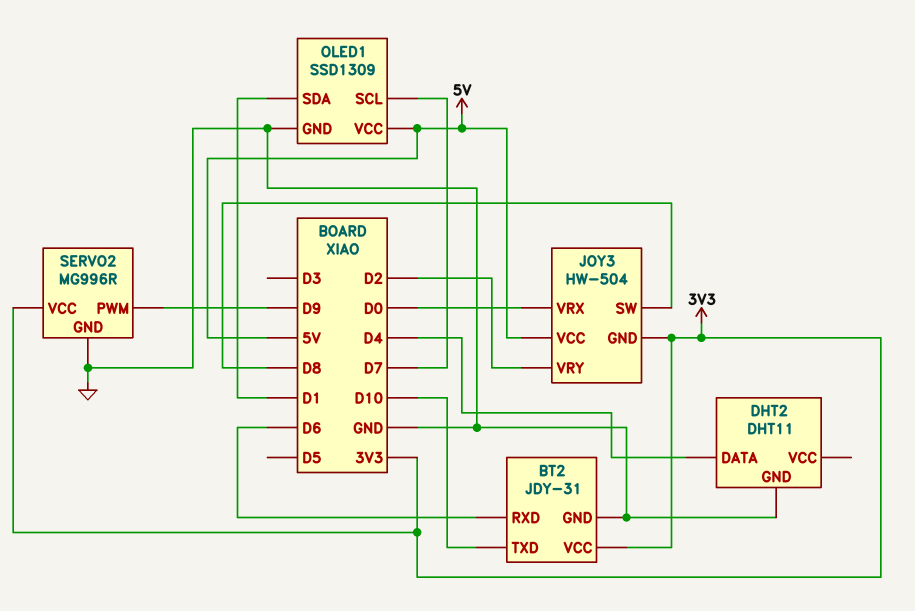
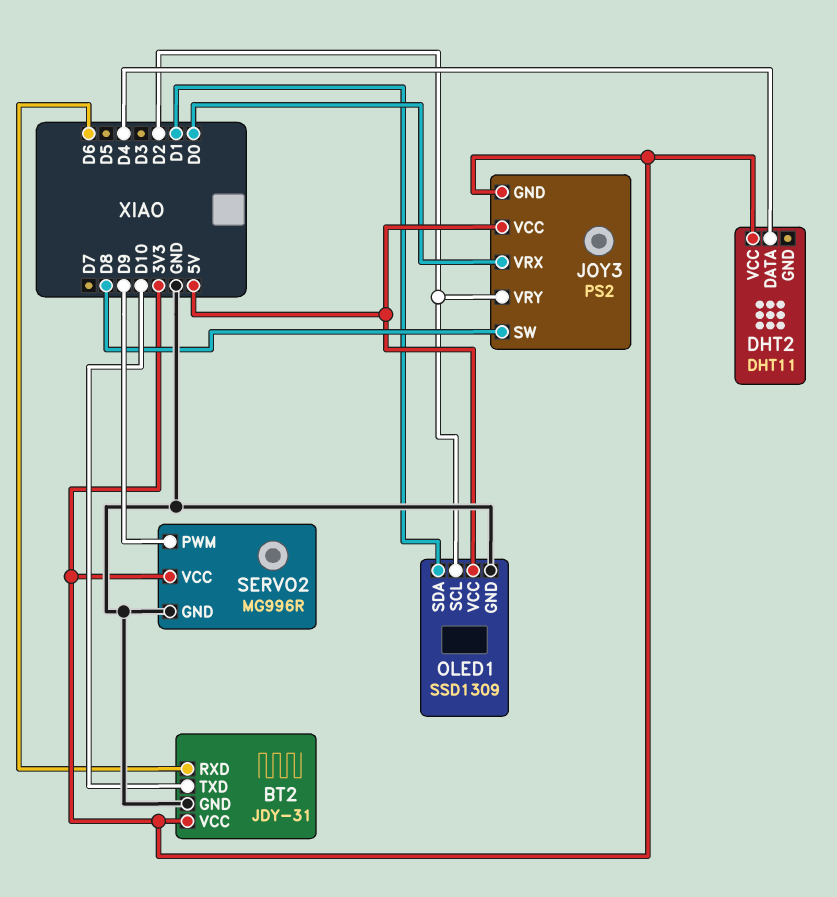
DHT2 pin GND: GND -> none
DHT2 pin VCC: none -> 3V3
JOY3: HW-504 -> PS2
OLED1 pin SCL: D7 -> D2

